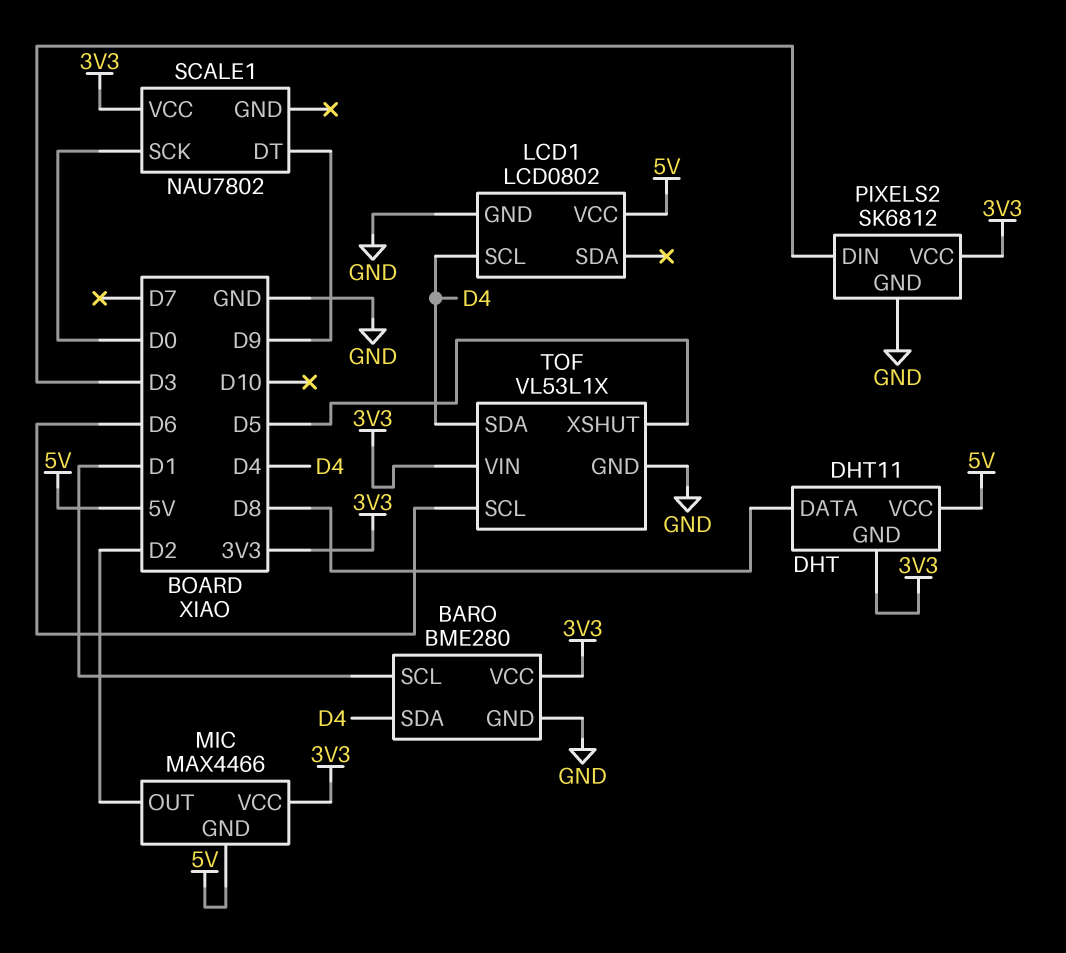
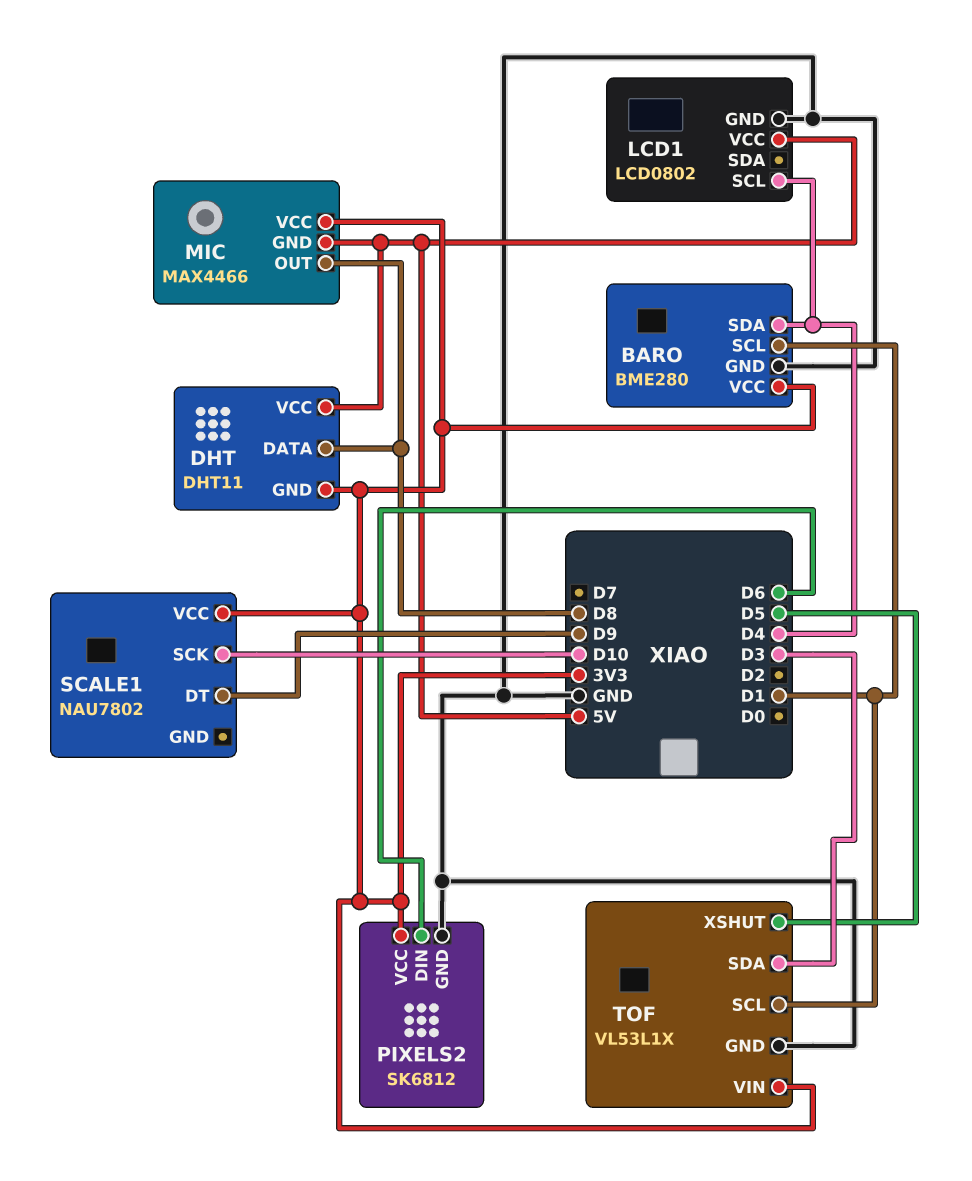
MIC pin OUT: D2 -> D8
PIXELS2 pin DIN: D3 -> D6
SCALE1 pin SCK: D0 -> D10
TOF pin SCL: D6 -> D1
TOF pin SDA: D4 -> D3

